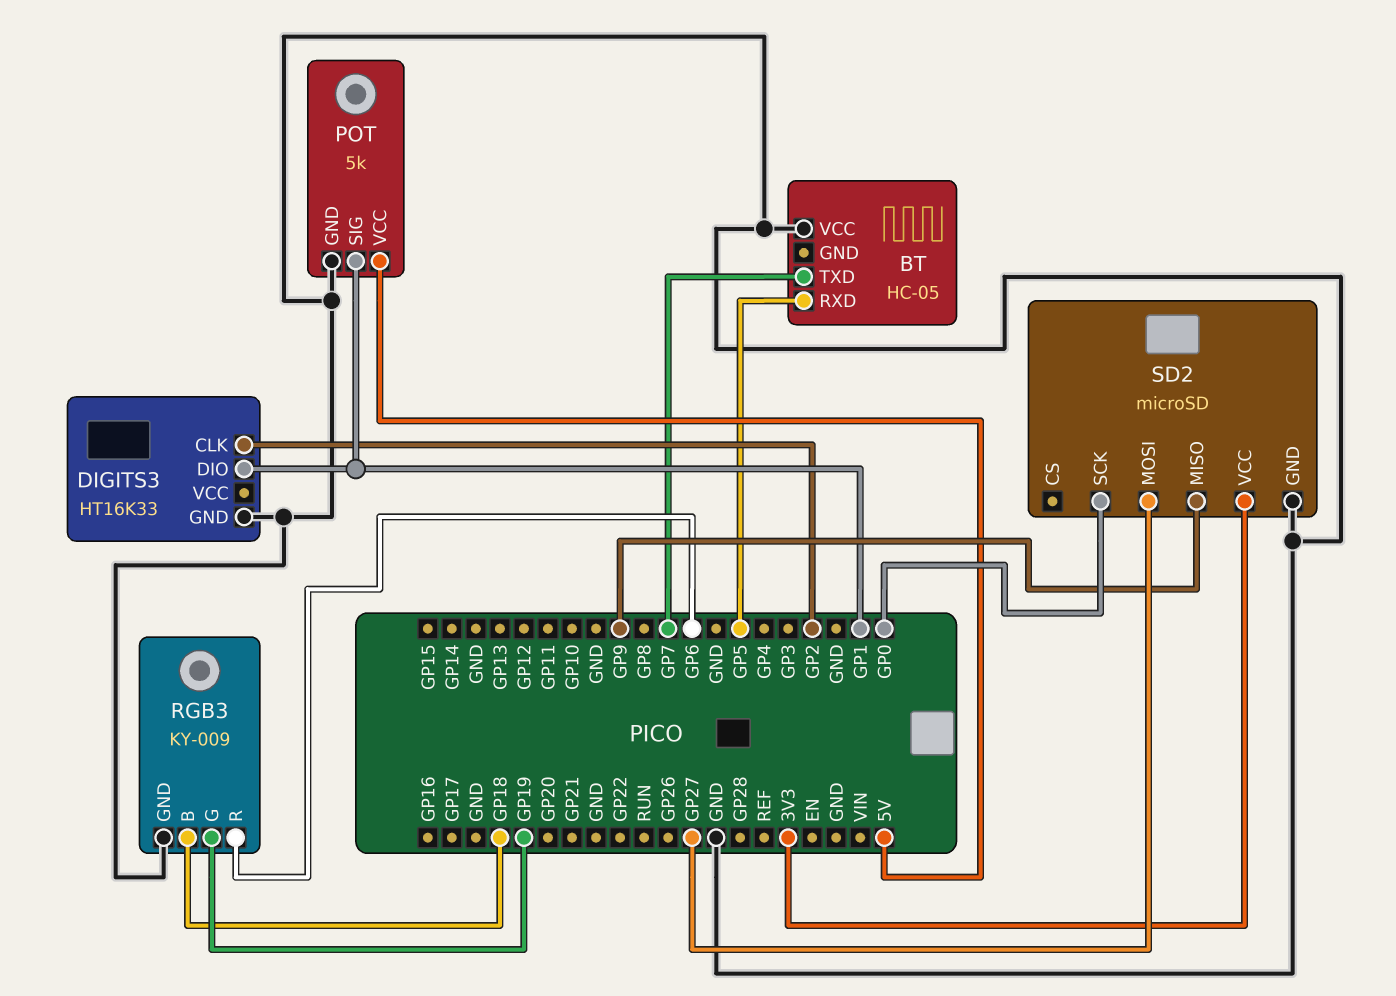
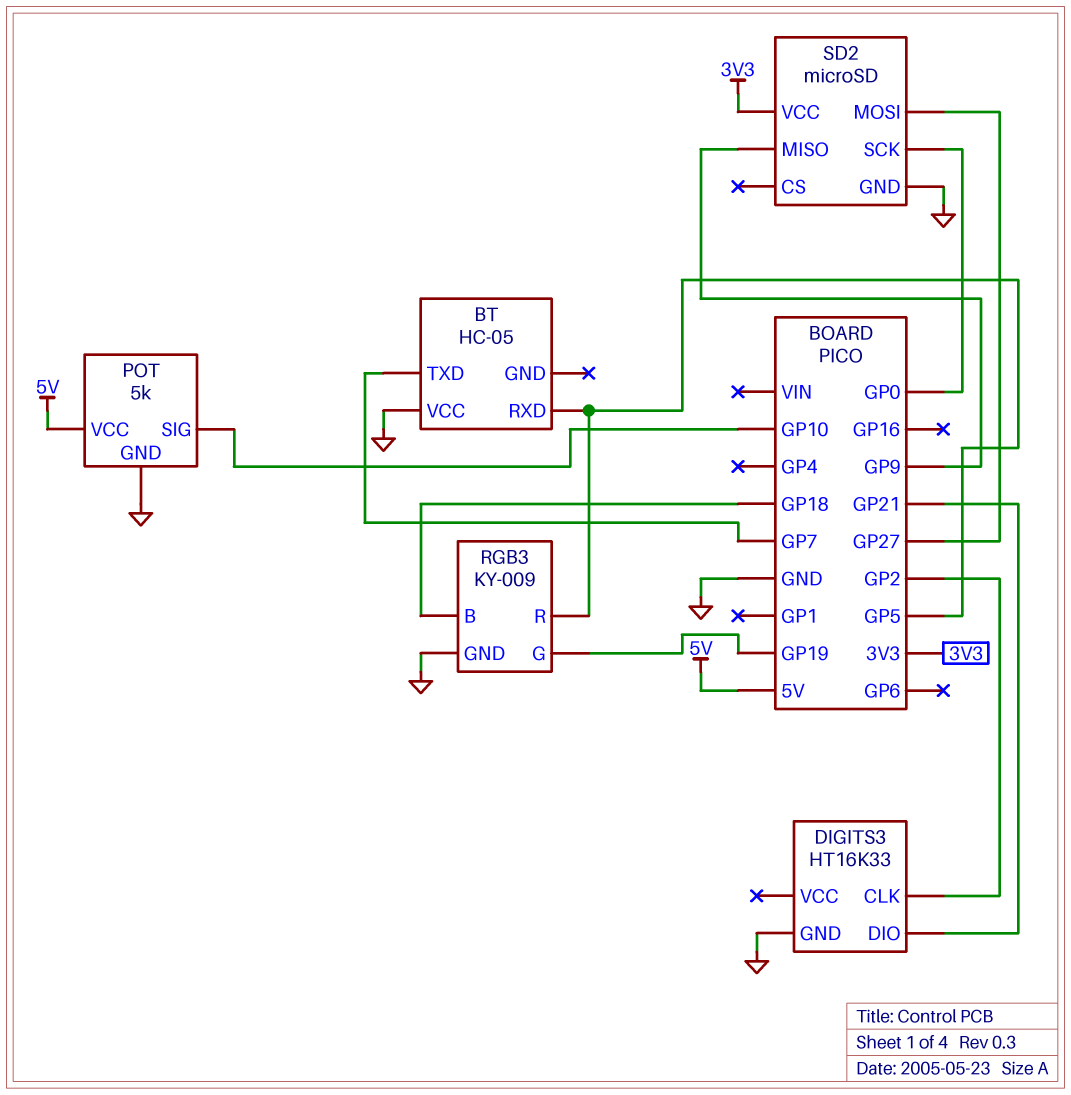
DIGITS3 pin DIO: GP1 -> GP21
POT pin SIG: GP1 -> GP10
RGB3 pin R: GP6 -> GP5

